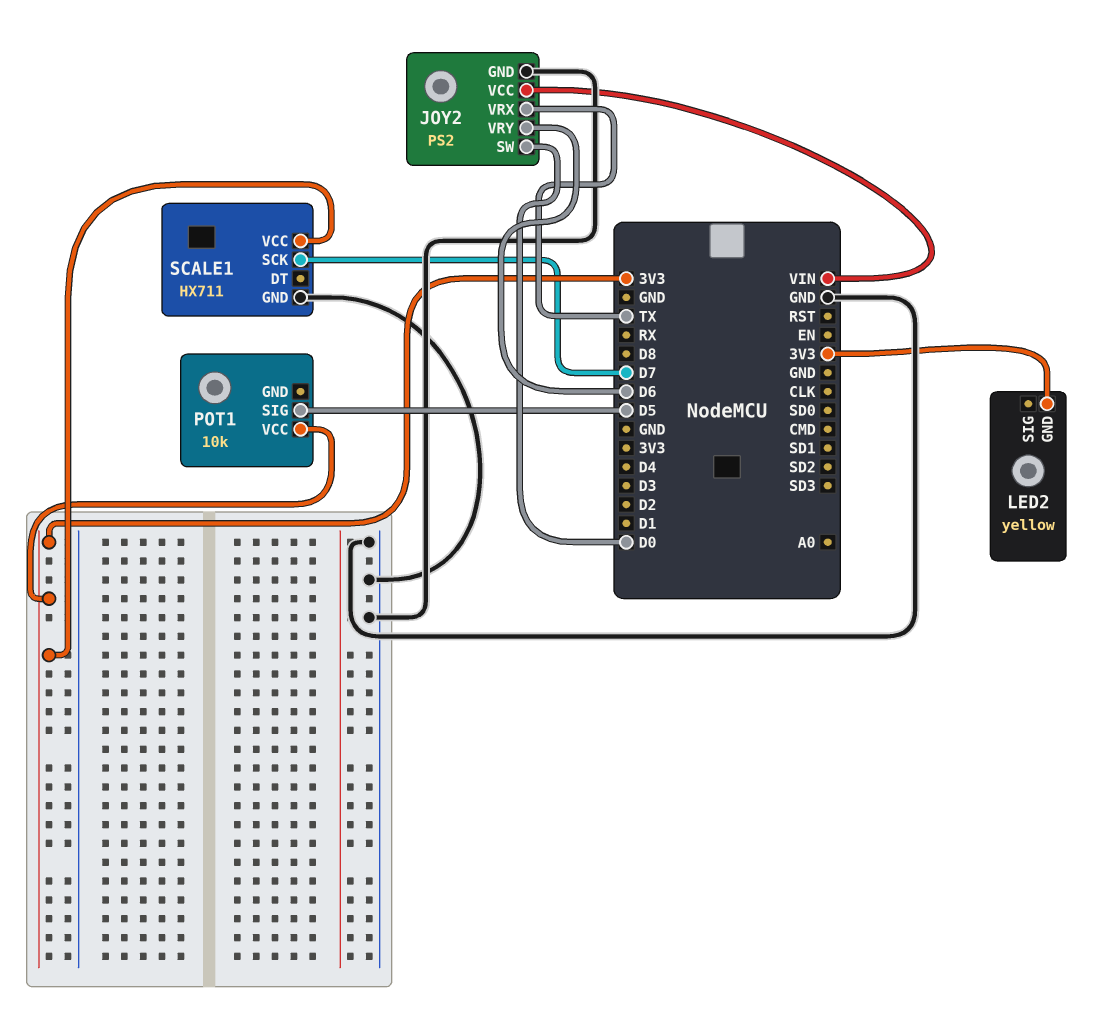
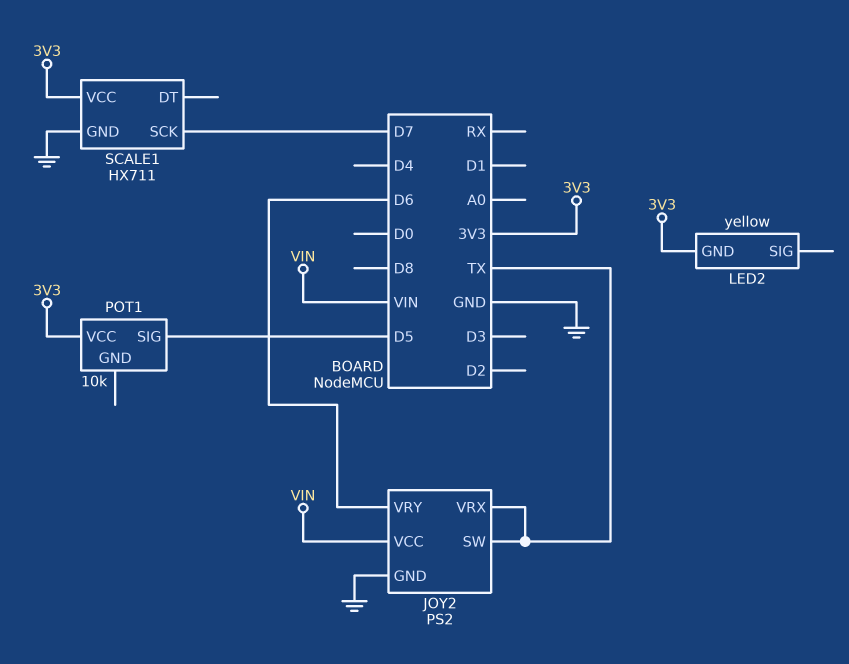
JOY2 pin SW: D0 -> TX

